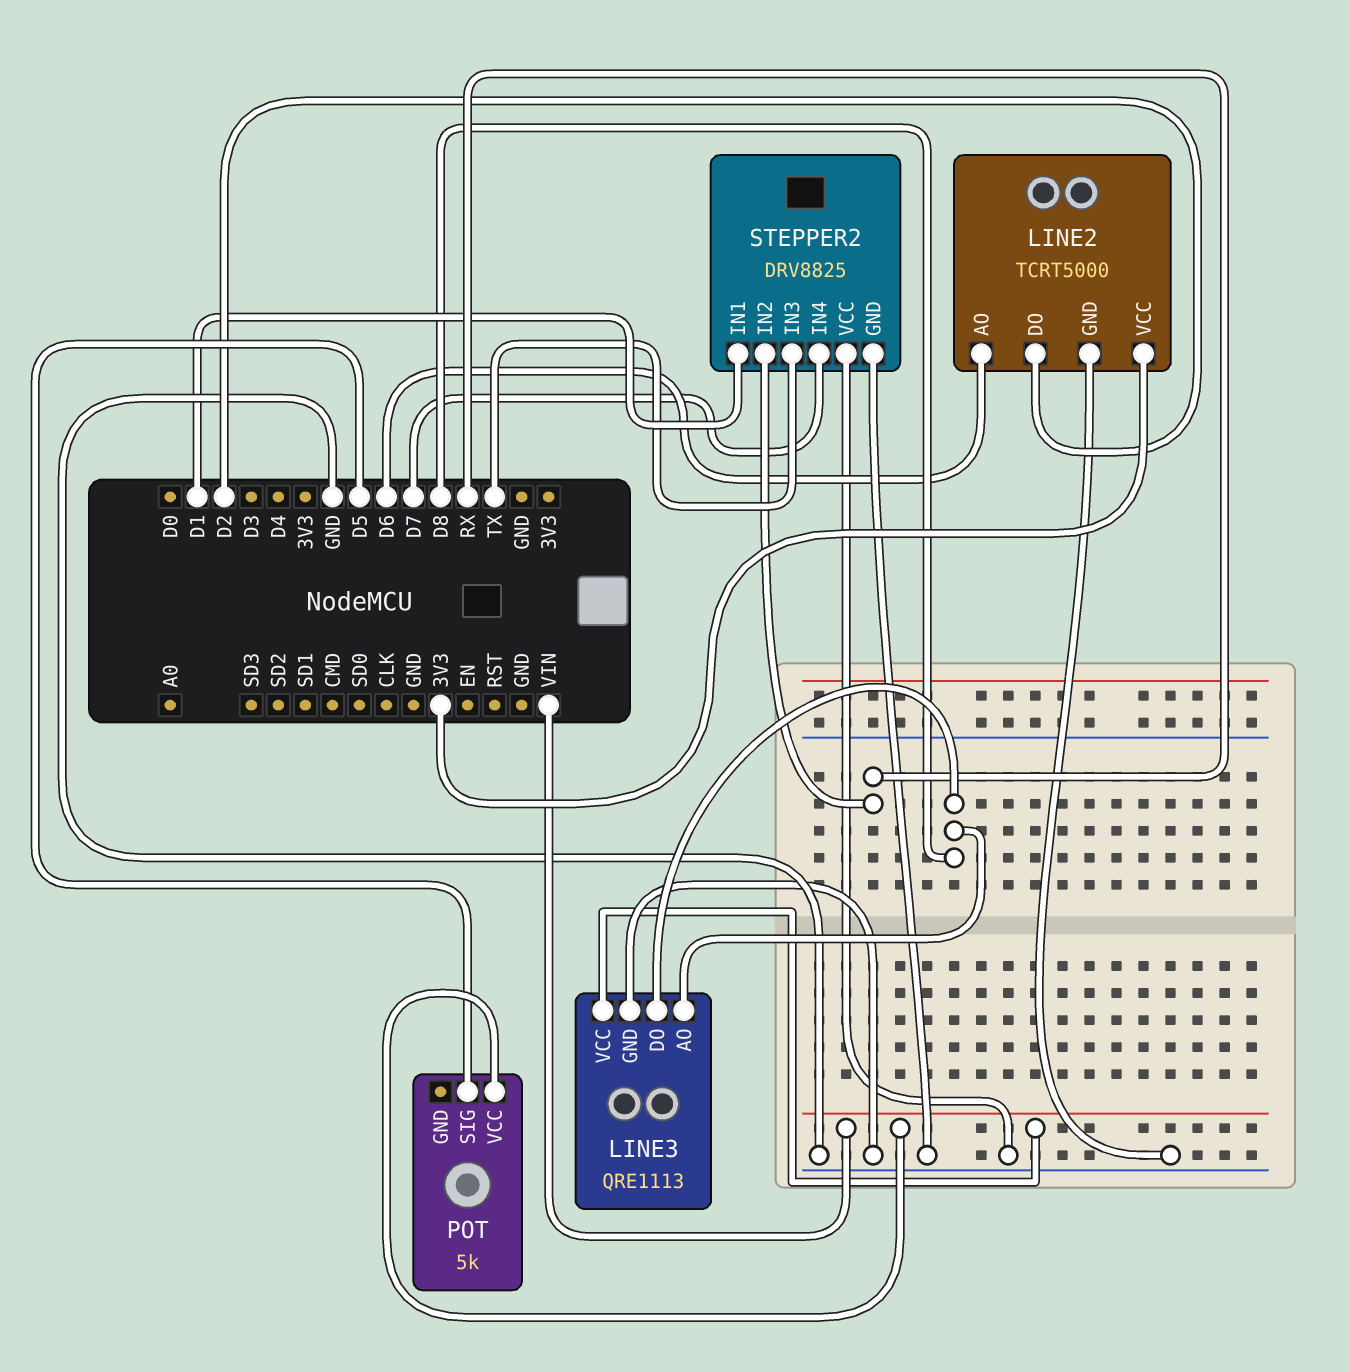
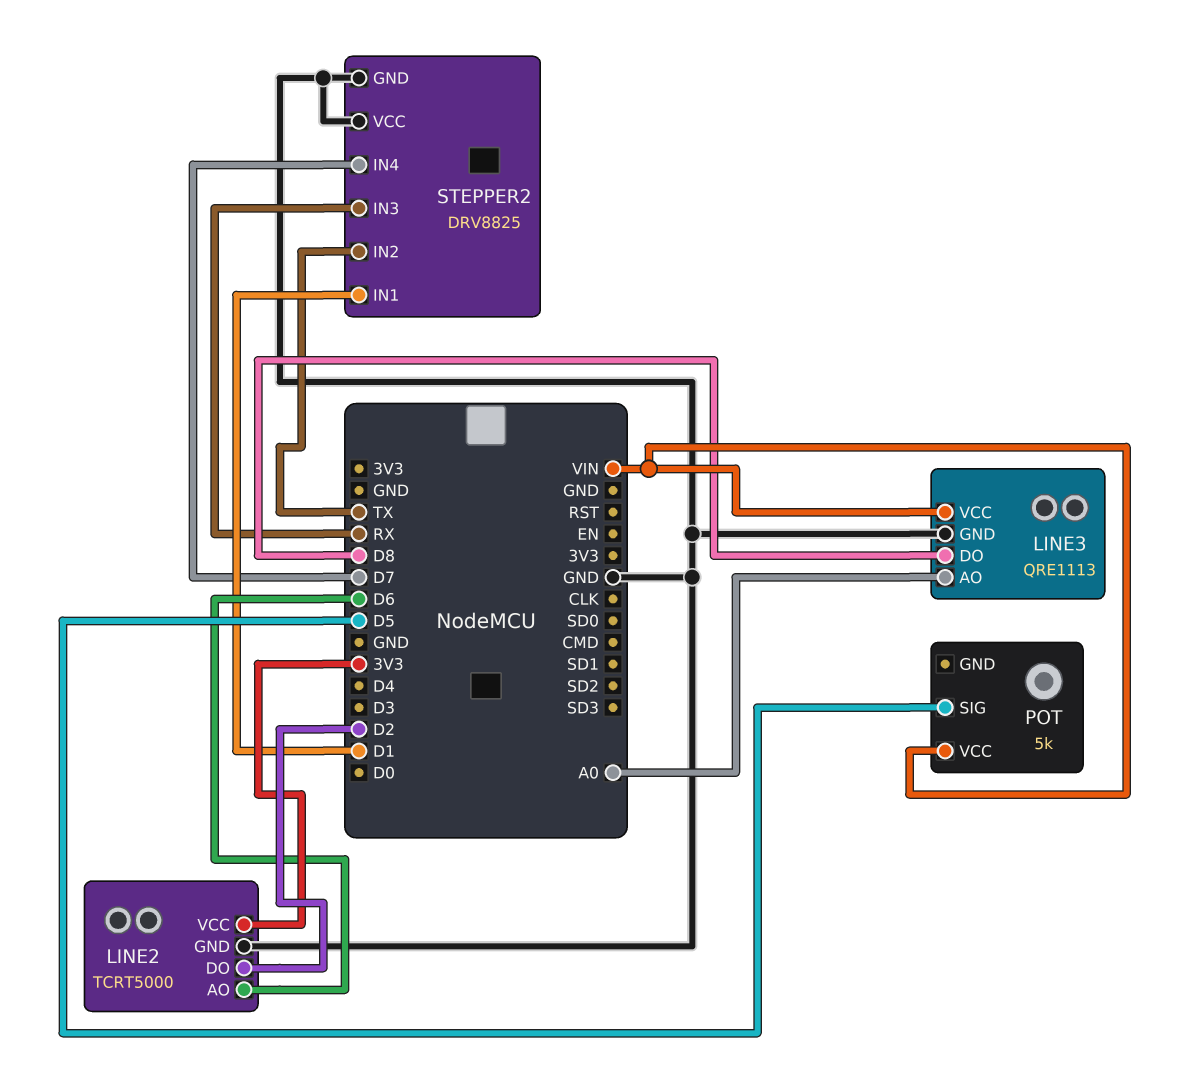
LINE3 pin AO: D8 -> A0
STEPPER2 pin IN2: RX -> TX
STEPPER2 pin IN3: TX -> RX

